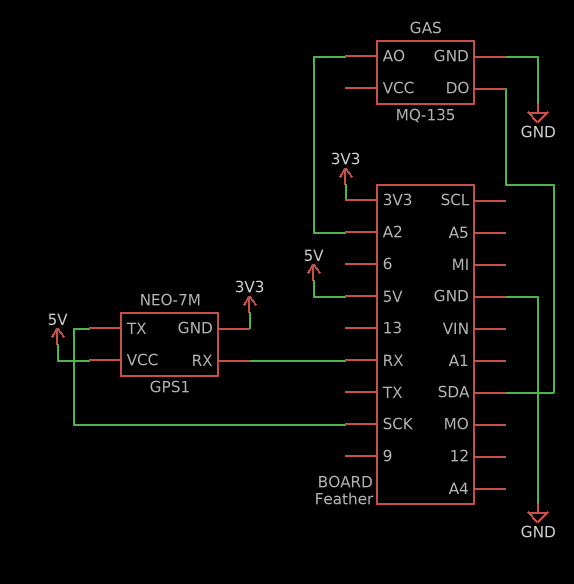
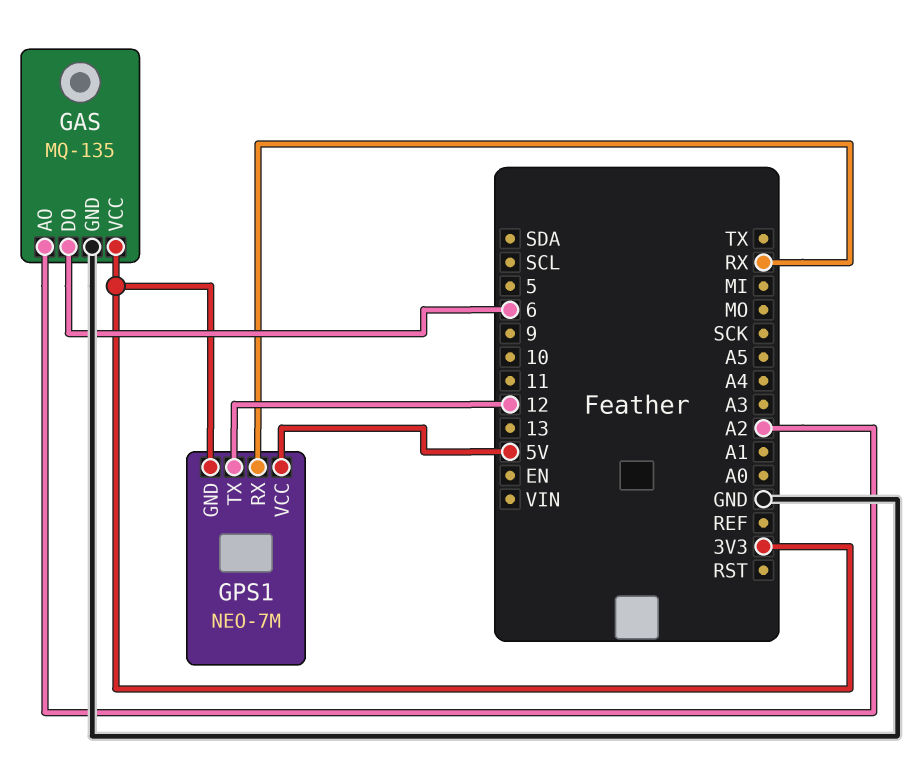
GAS pin DO: SDA -> 6
GAS pin VCC: none -> 3V3
GPS1 pin TX: SCK -> 12

